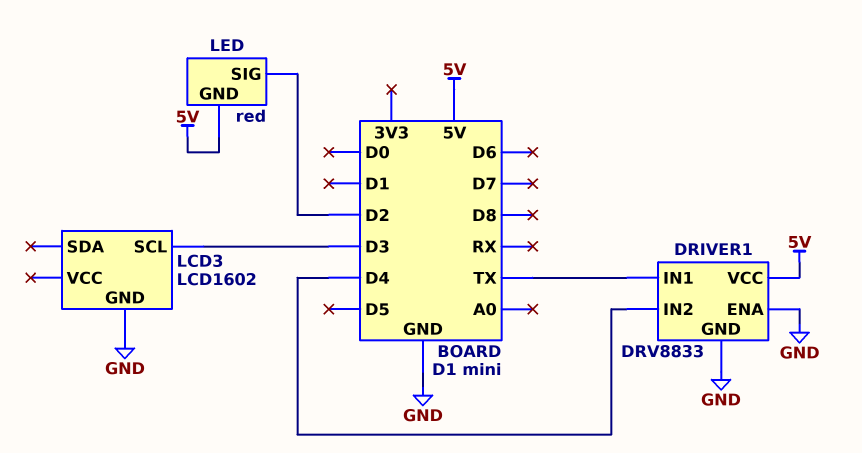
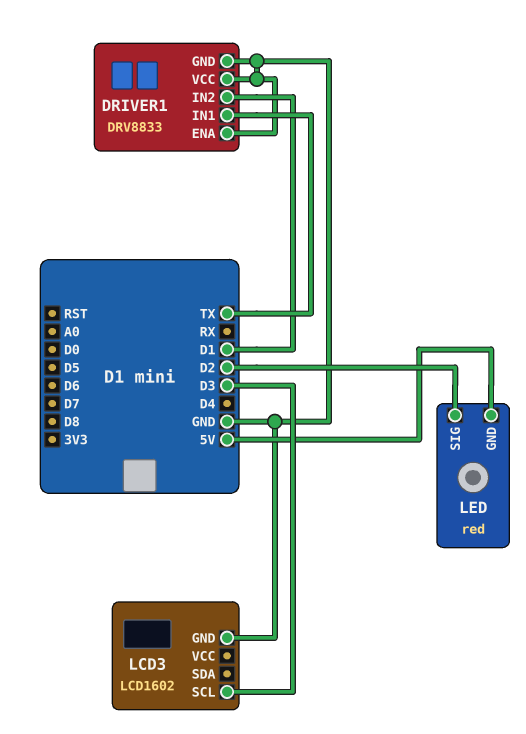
DRIVER1 pin IN2: D4 -> D1
DRIVER1 pin VCC: 5V -> GND

